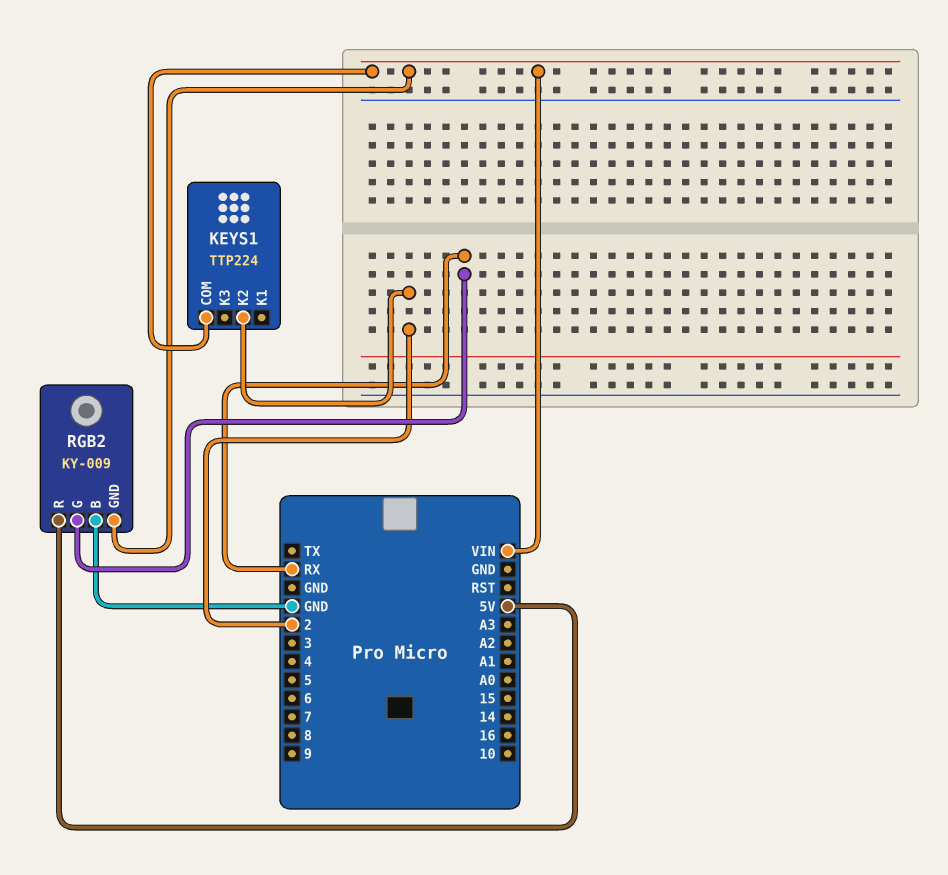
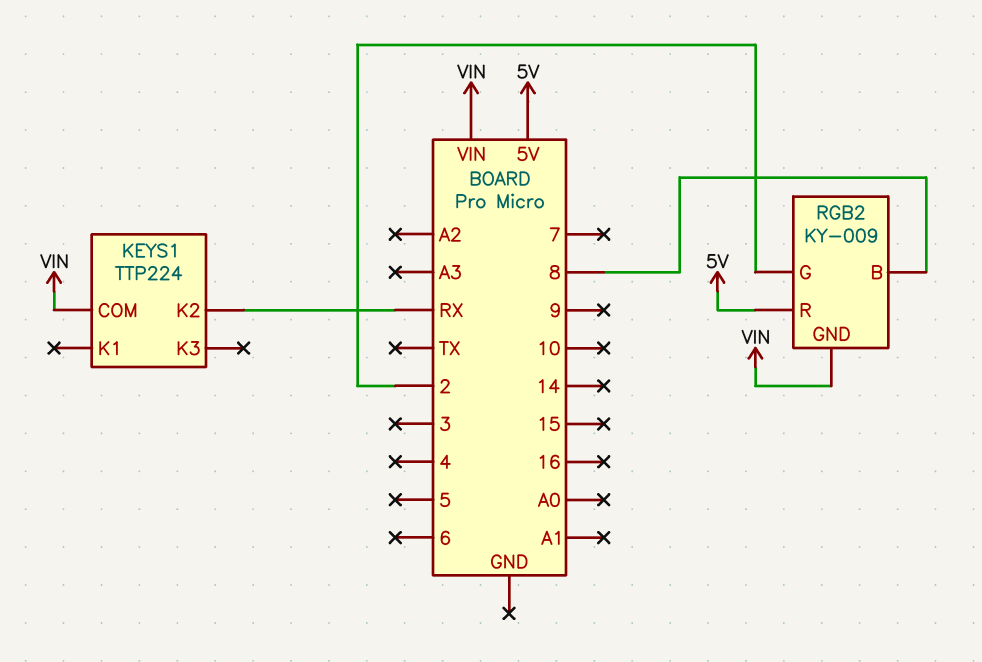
KEYS1 pin K2: 2 -> RX
RGB2 pin B: GND -> 8
RGB2 pin G: RX -> 2

